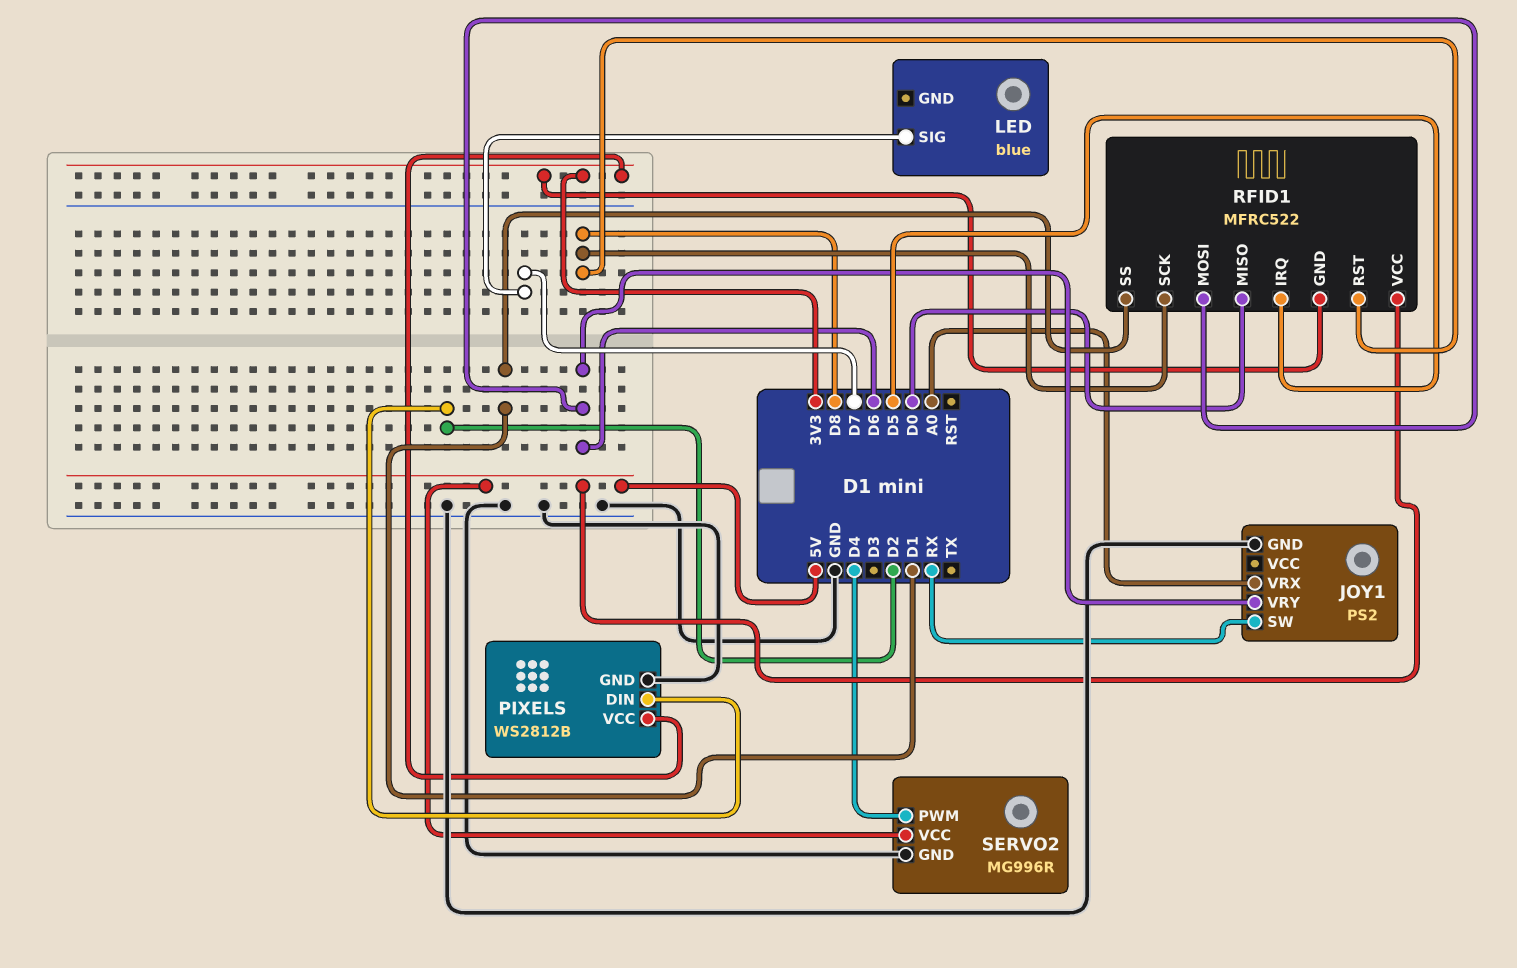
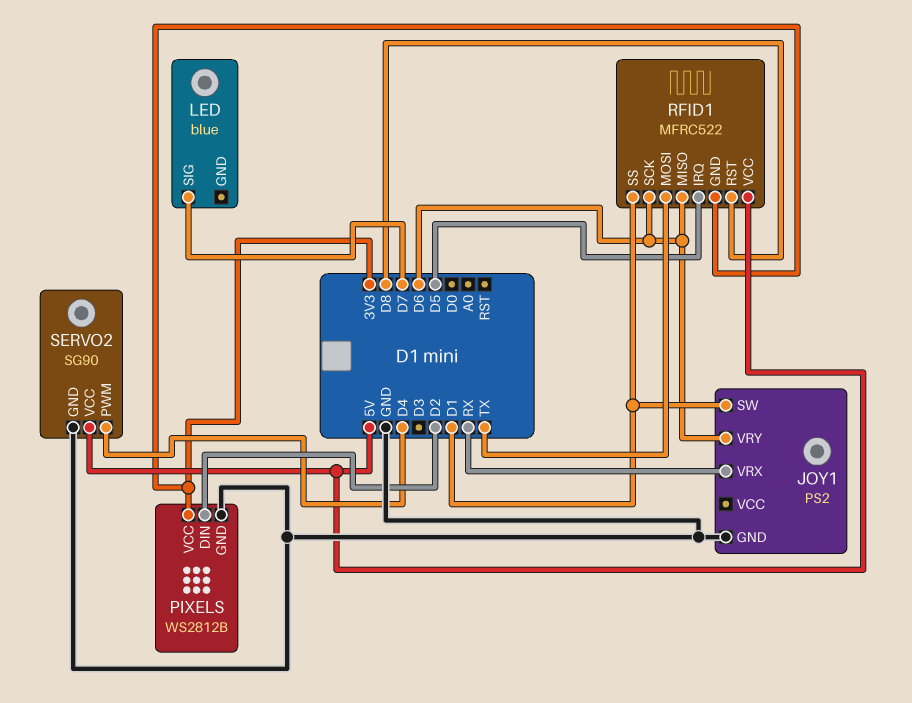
JOY1 pin SW: RX -> D1
JOY1 pin VRX: A0 -> RX
RFID1 pin MISO: D0 -> D6
RFID1 pin MOSI: D6 -> TX
RFID1 pin SCK: D8 -> D6
SERVO2: MG996R -> SG90

